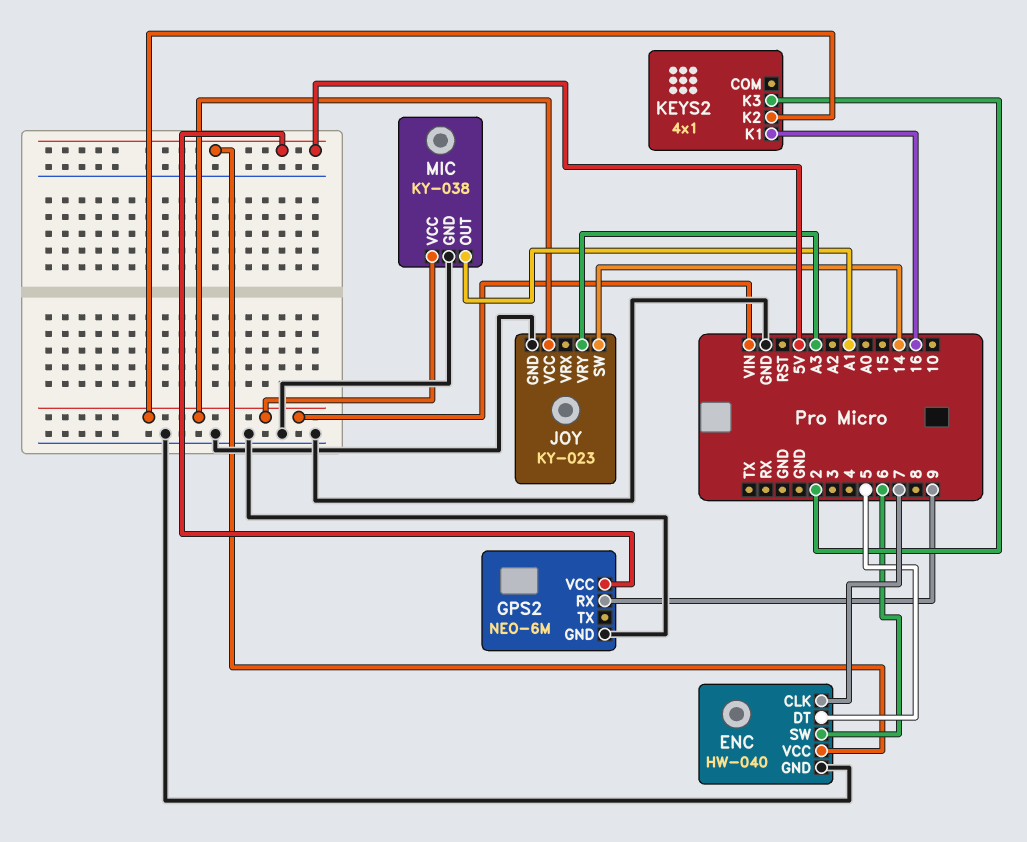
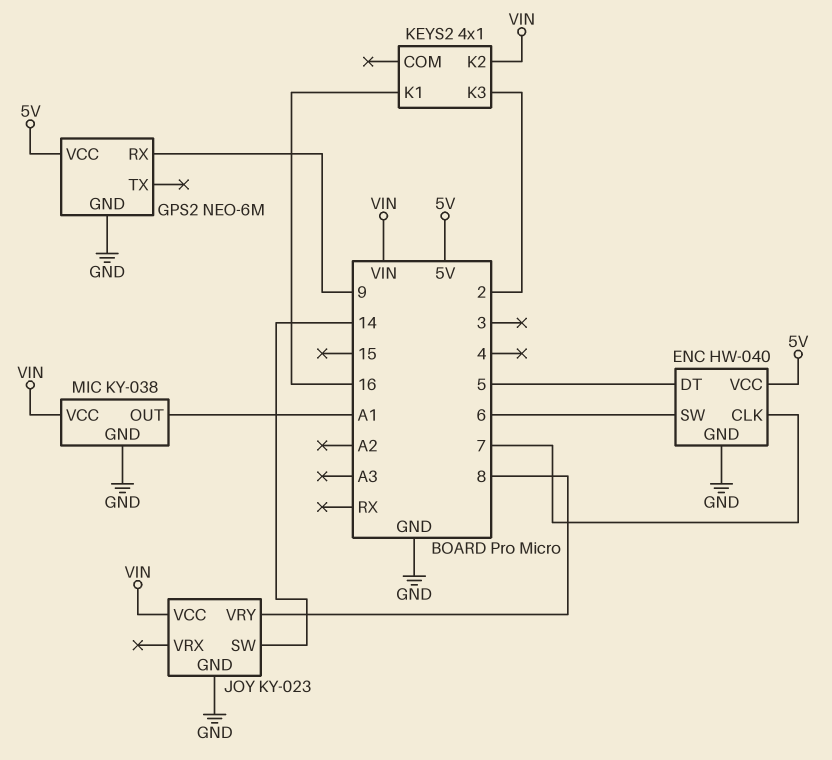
JOY pin VRY: A3 -> 8

